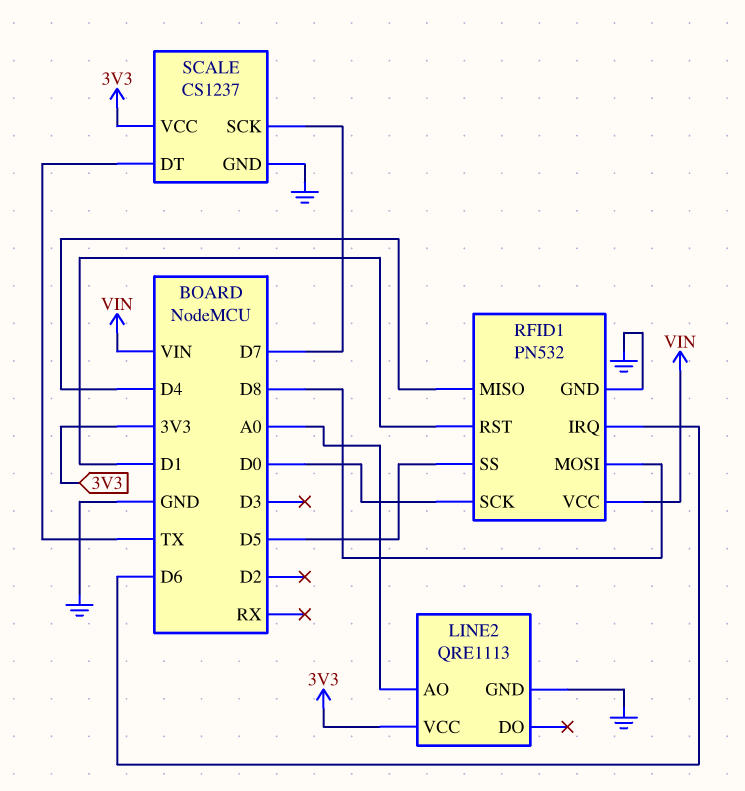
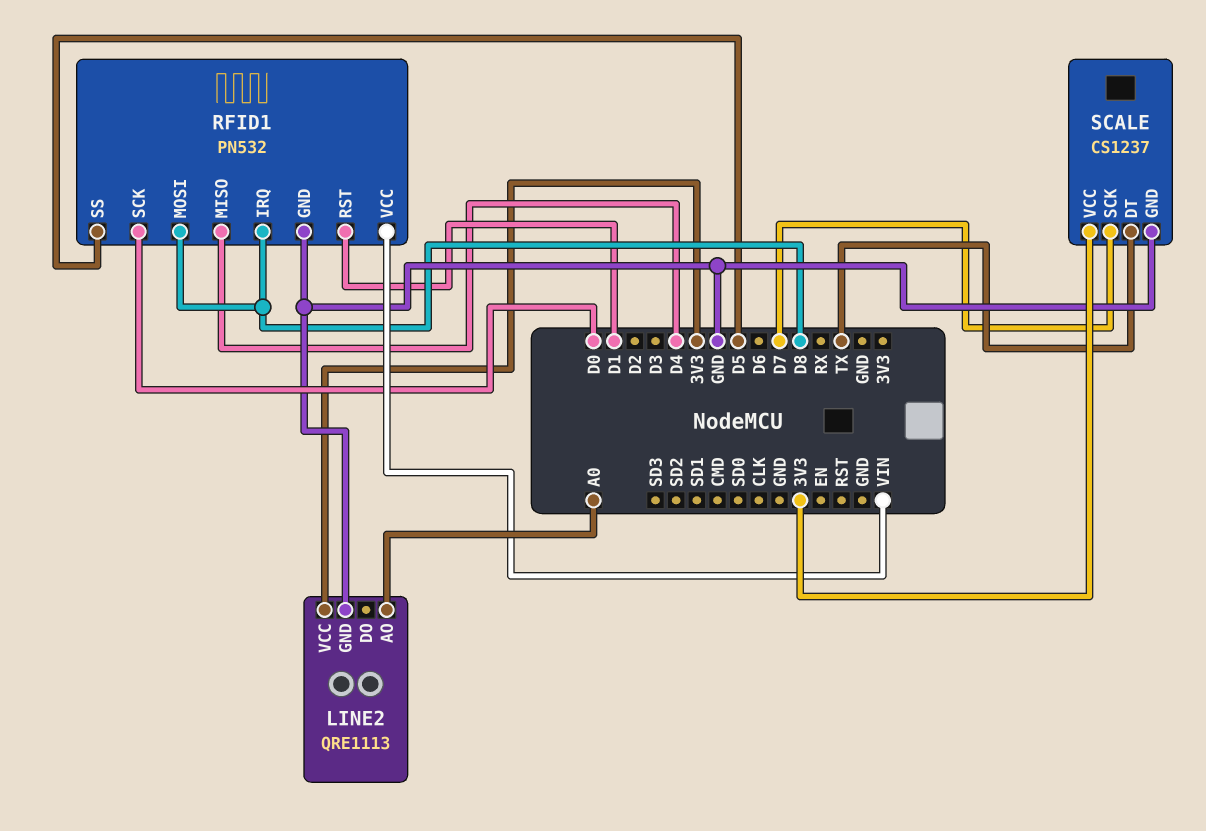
RFID1 pin IRQ: D6 -> D8

